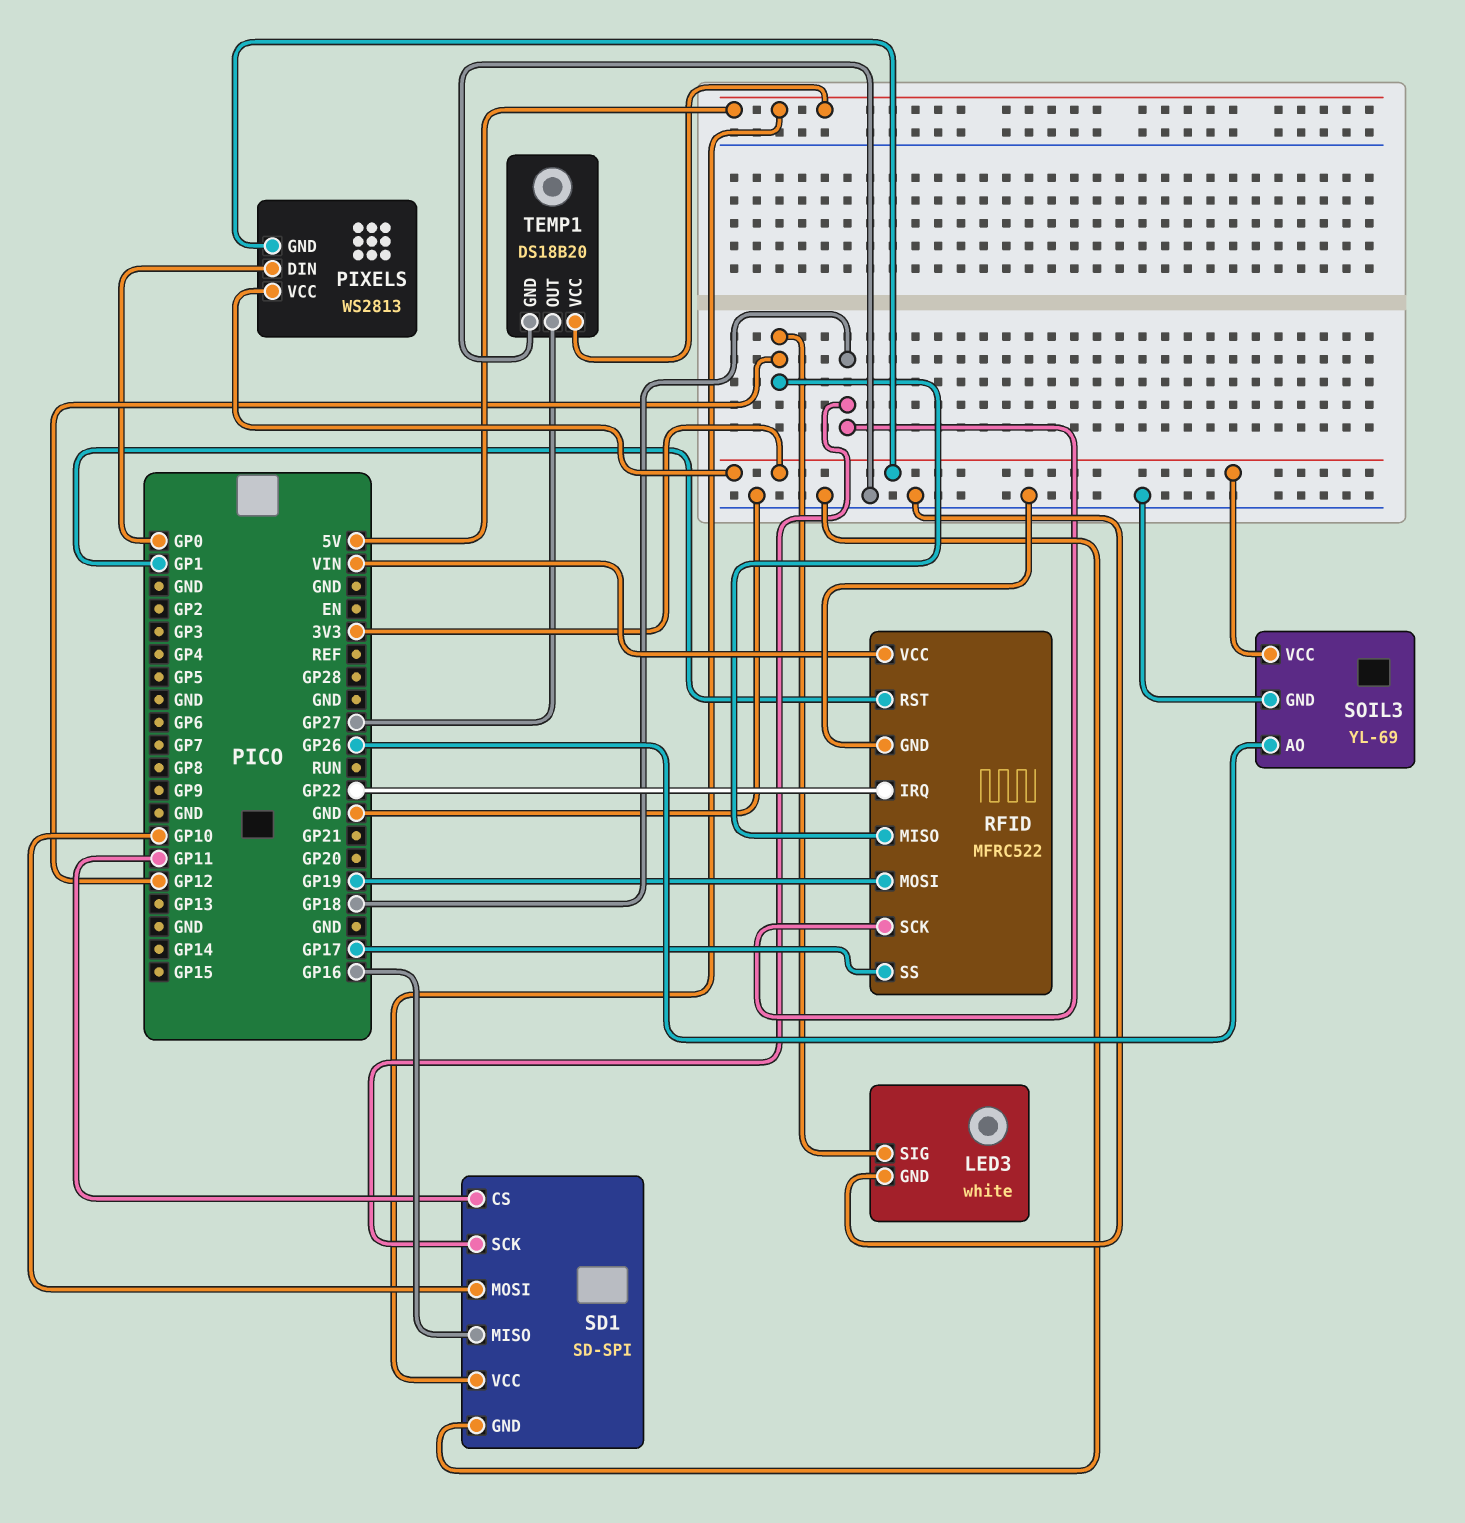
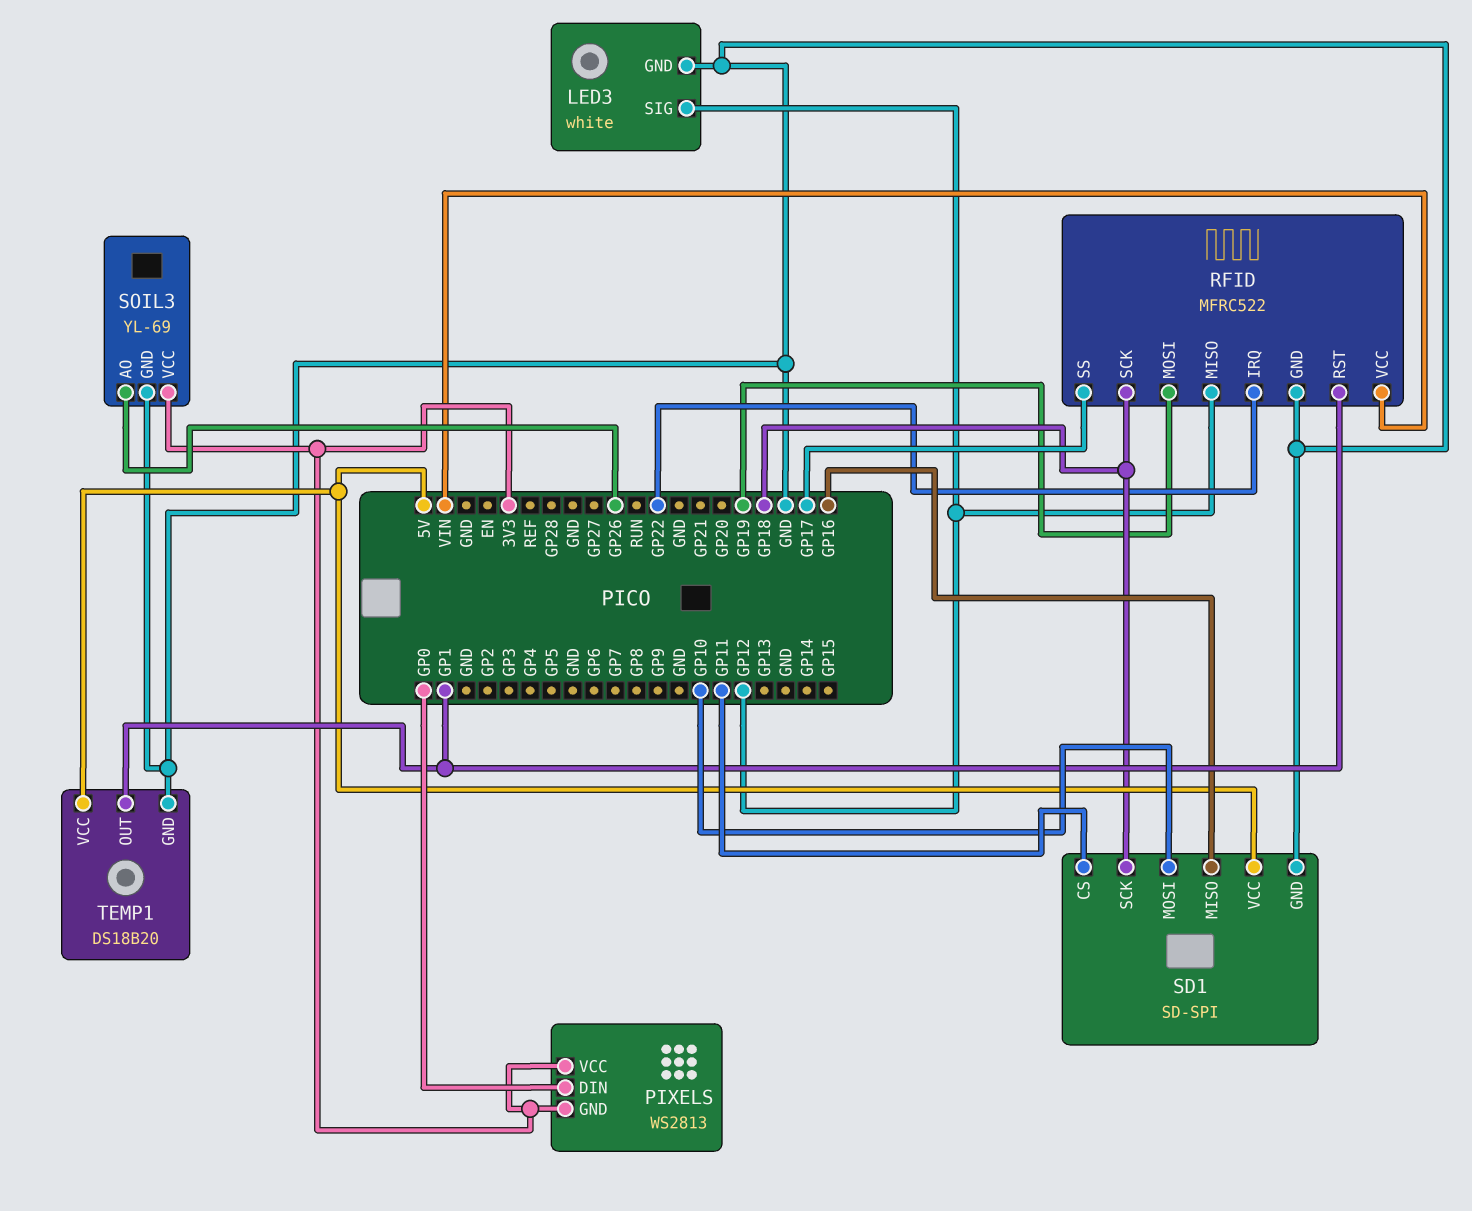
TEMP1 pin OUT: GP27 -> GP1

